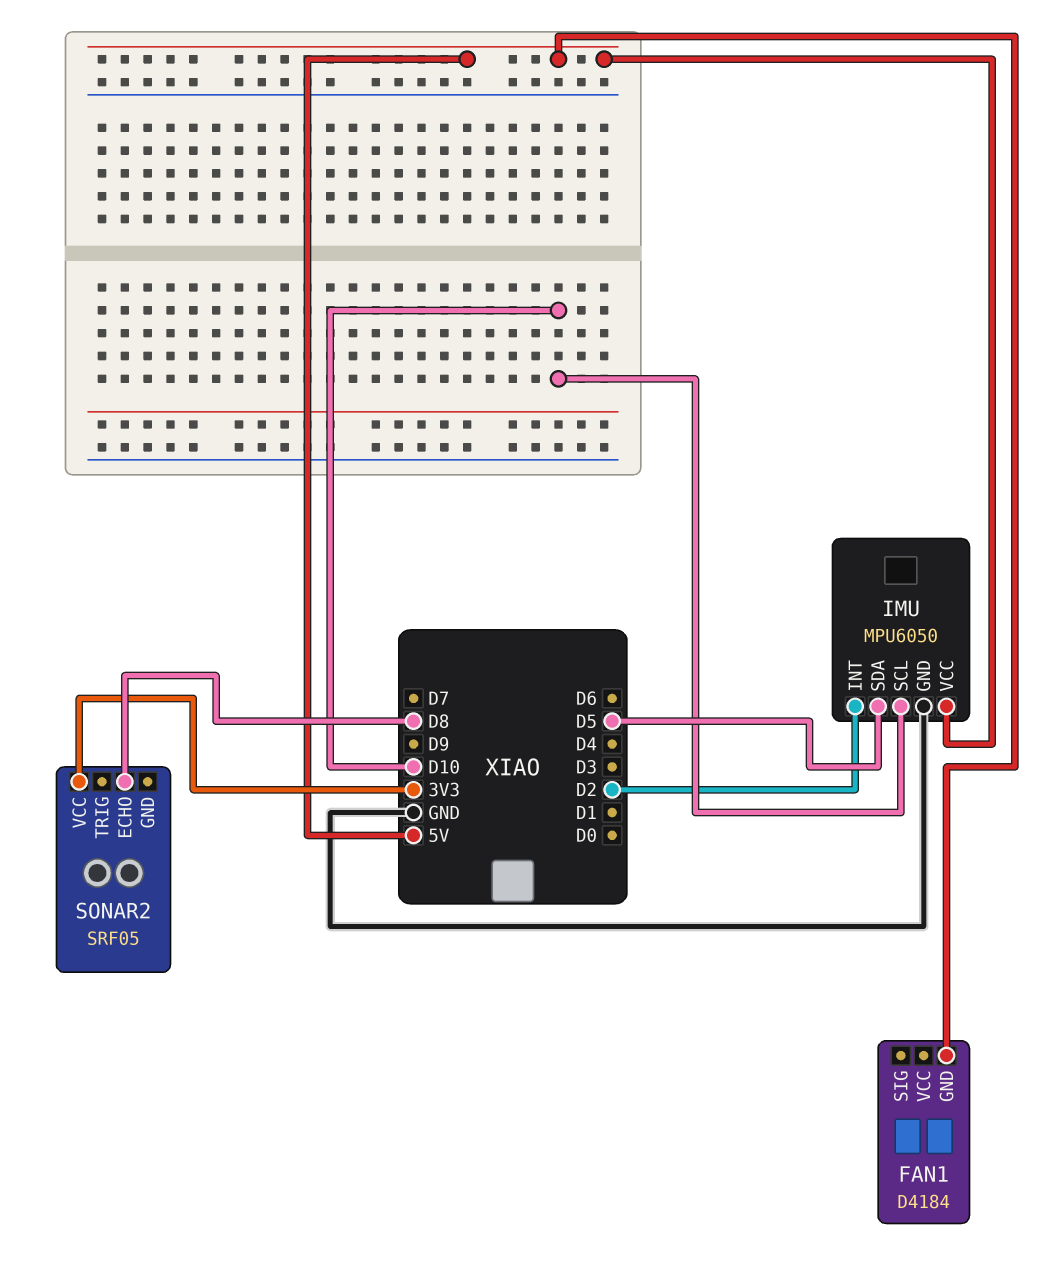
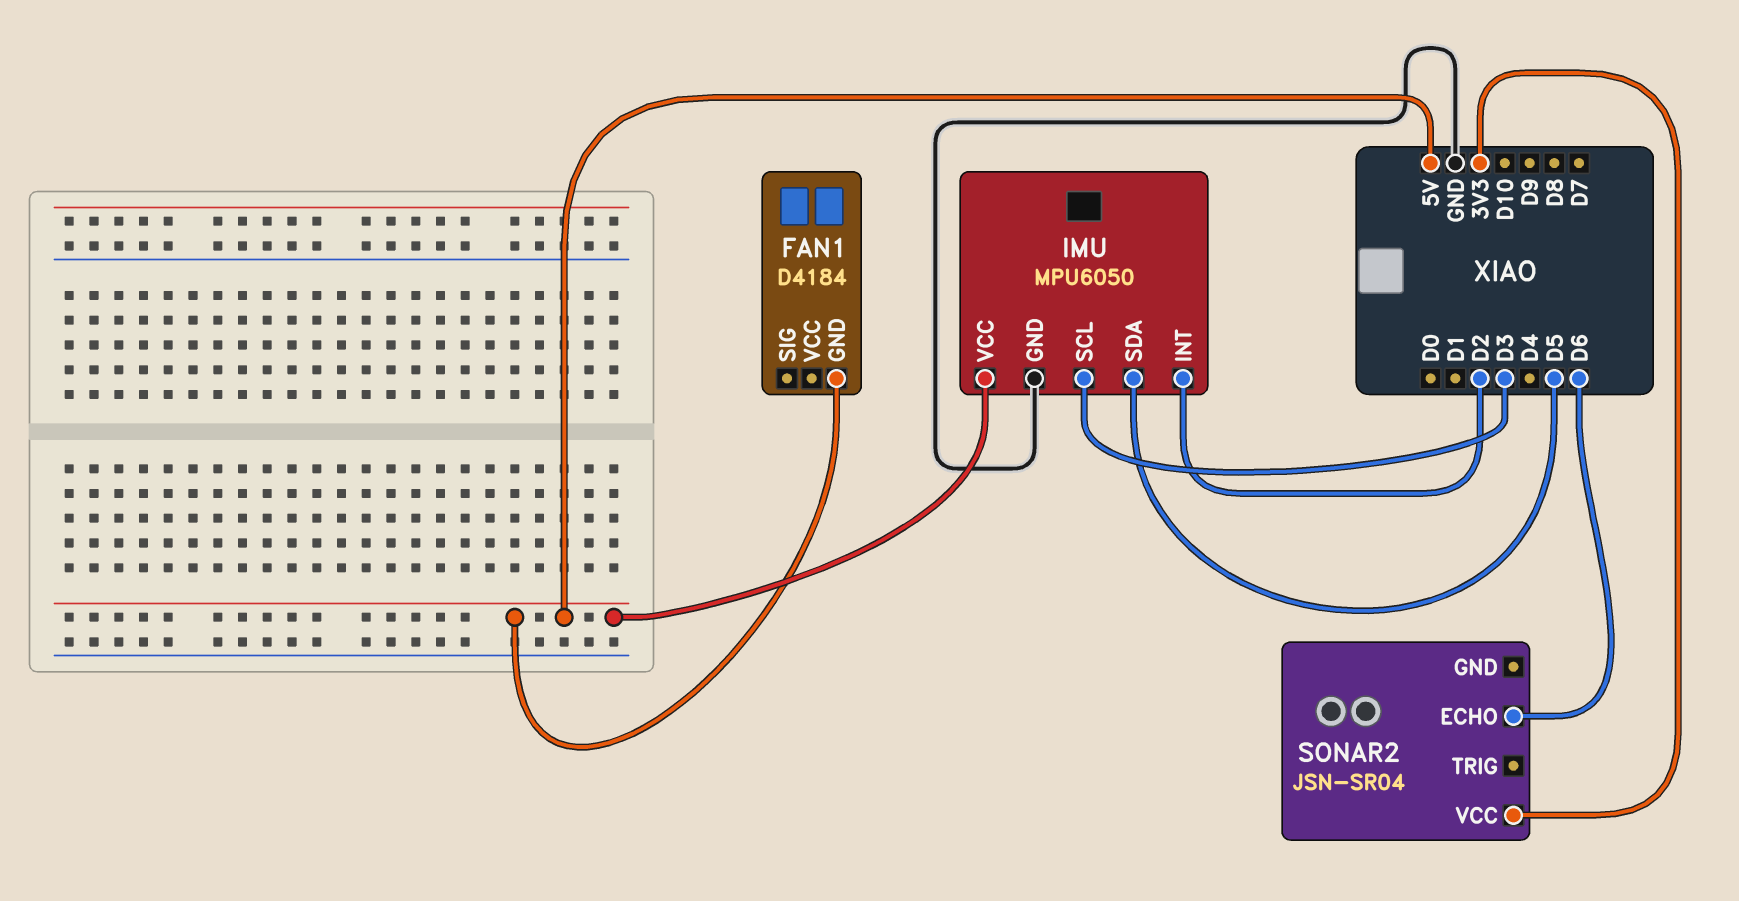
IMU pin SCL: D10 -> D3
SONAR2: SRF05 -> JSN-SR04
SONAR2 pin ECHO: D8 -> D6

